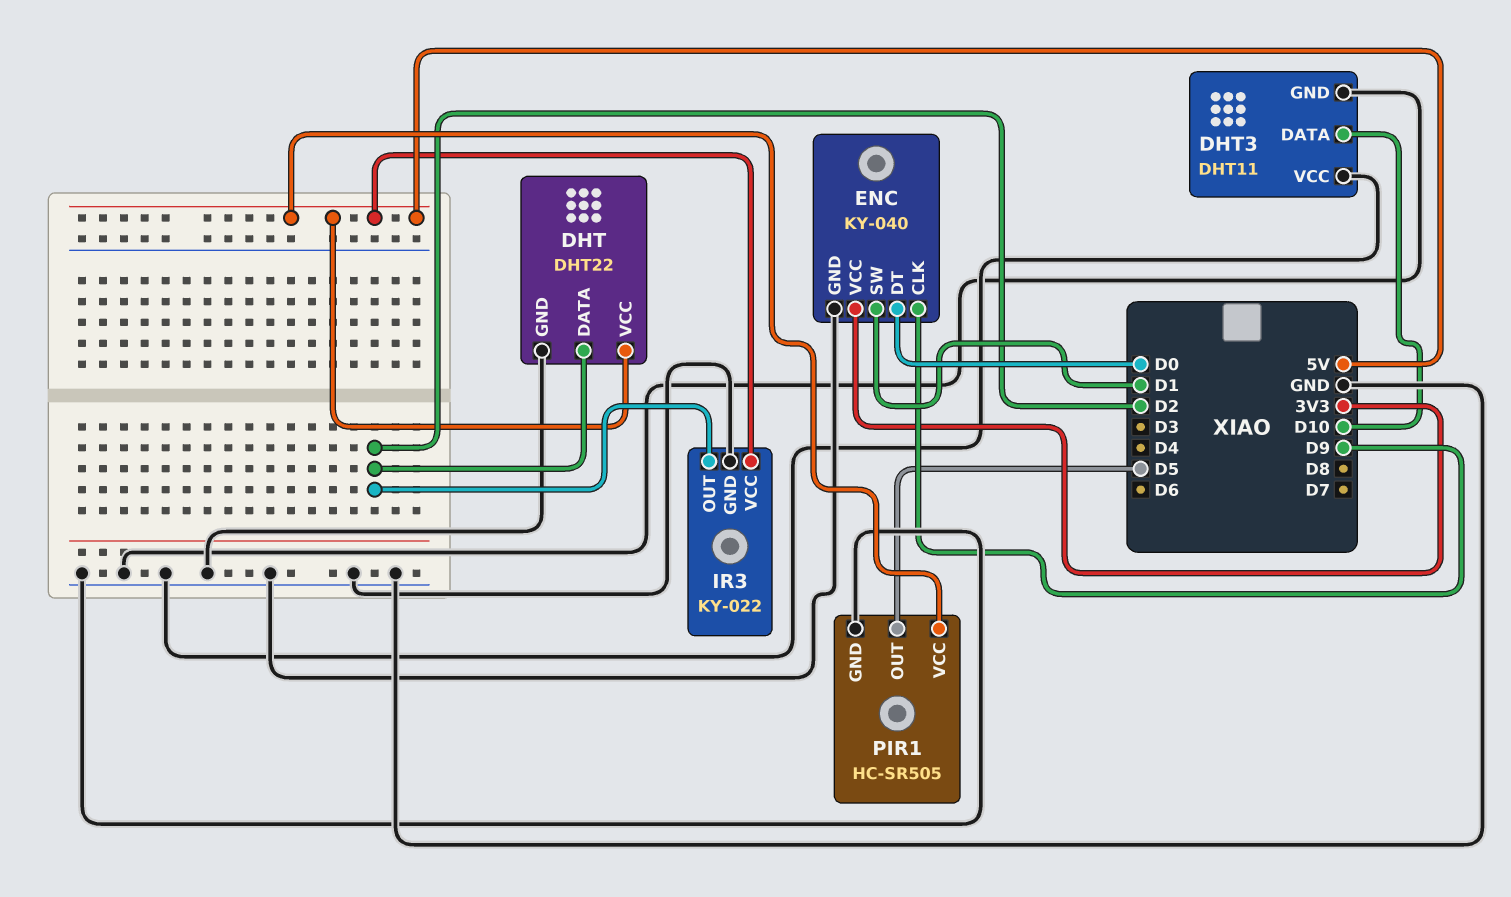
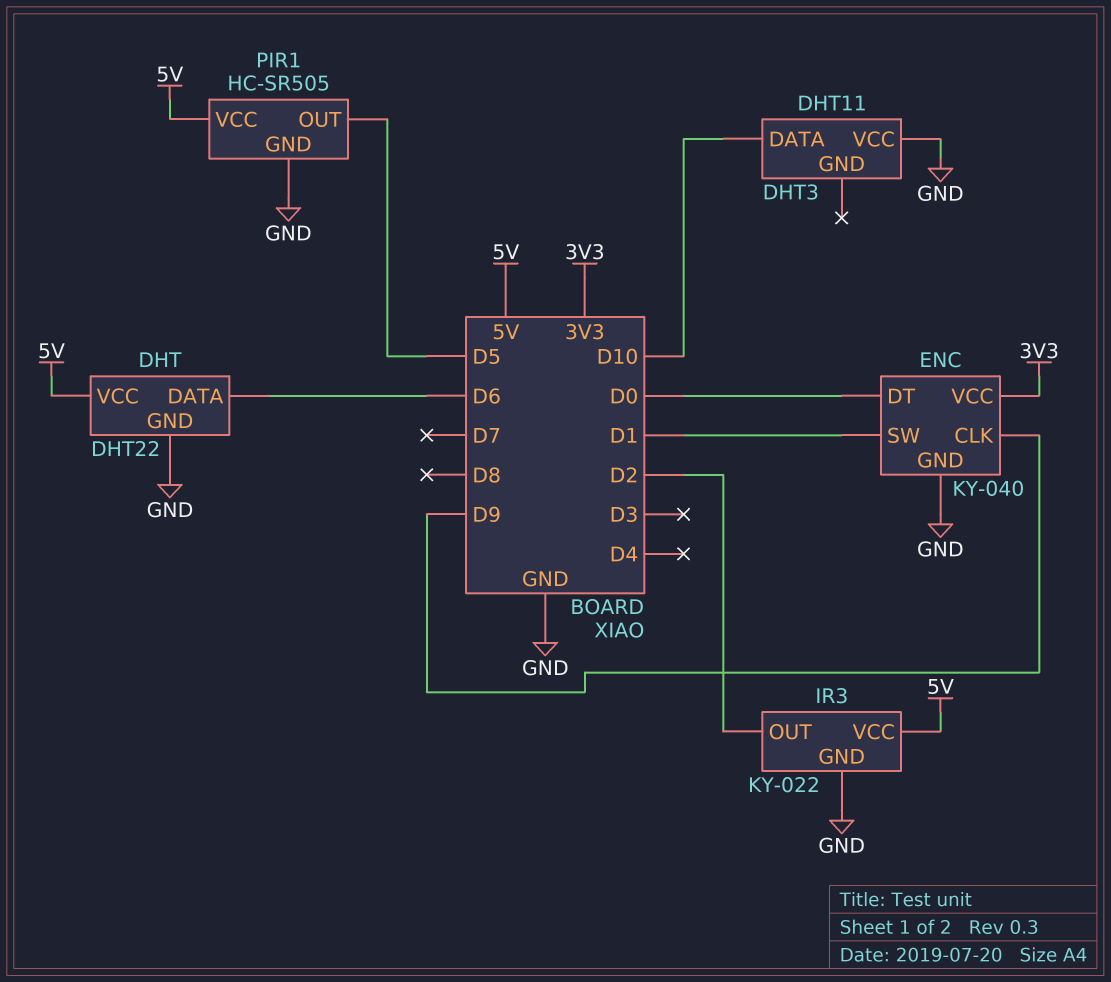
DHT pin DATA: D2 -> D6
DHT3 pin GND: GND -> none

